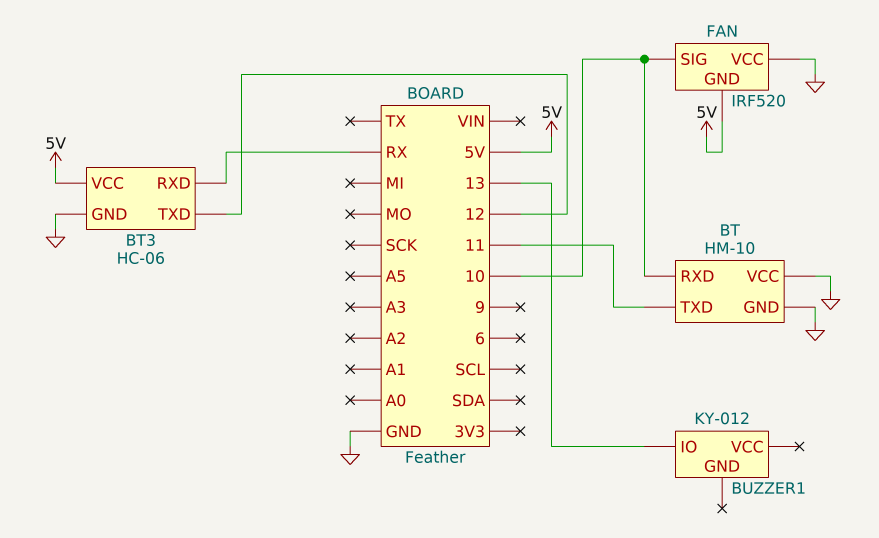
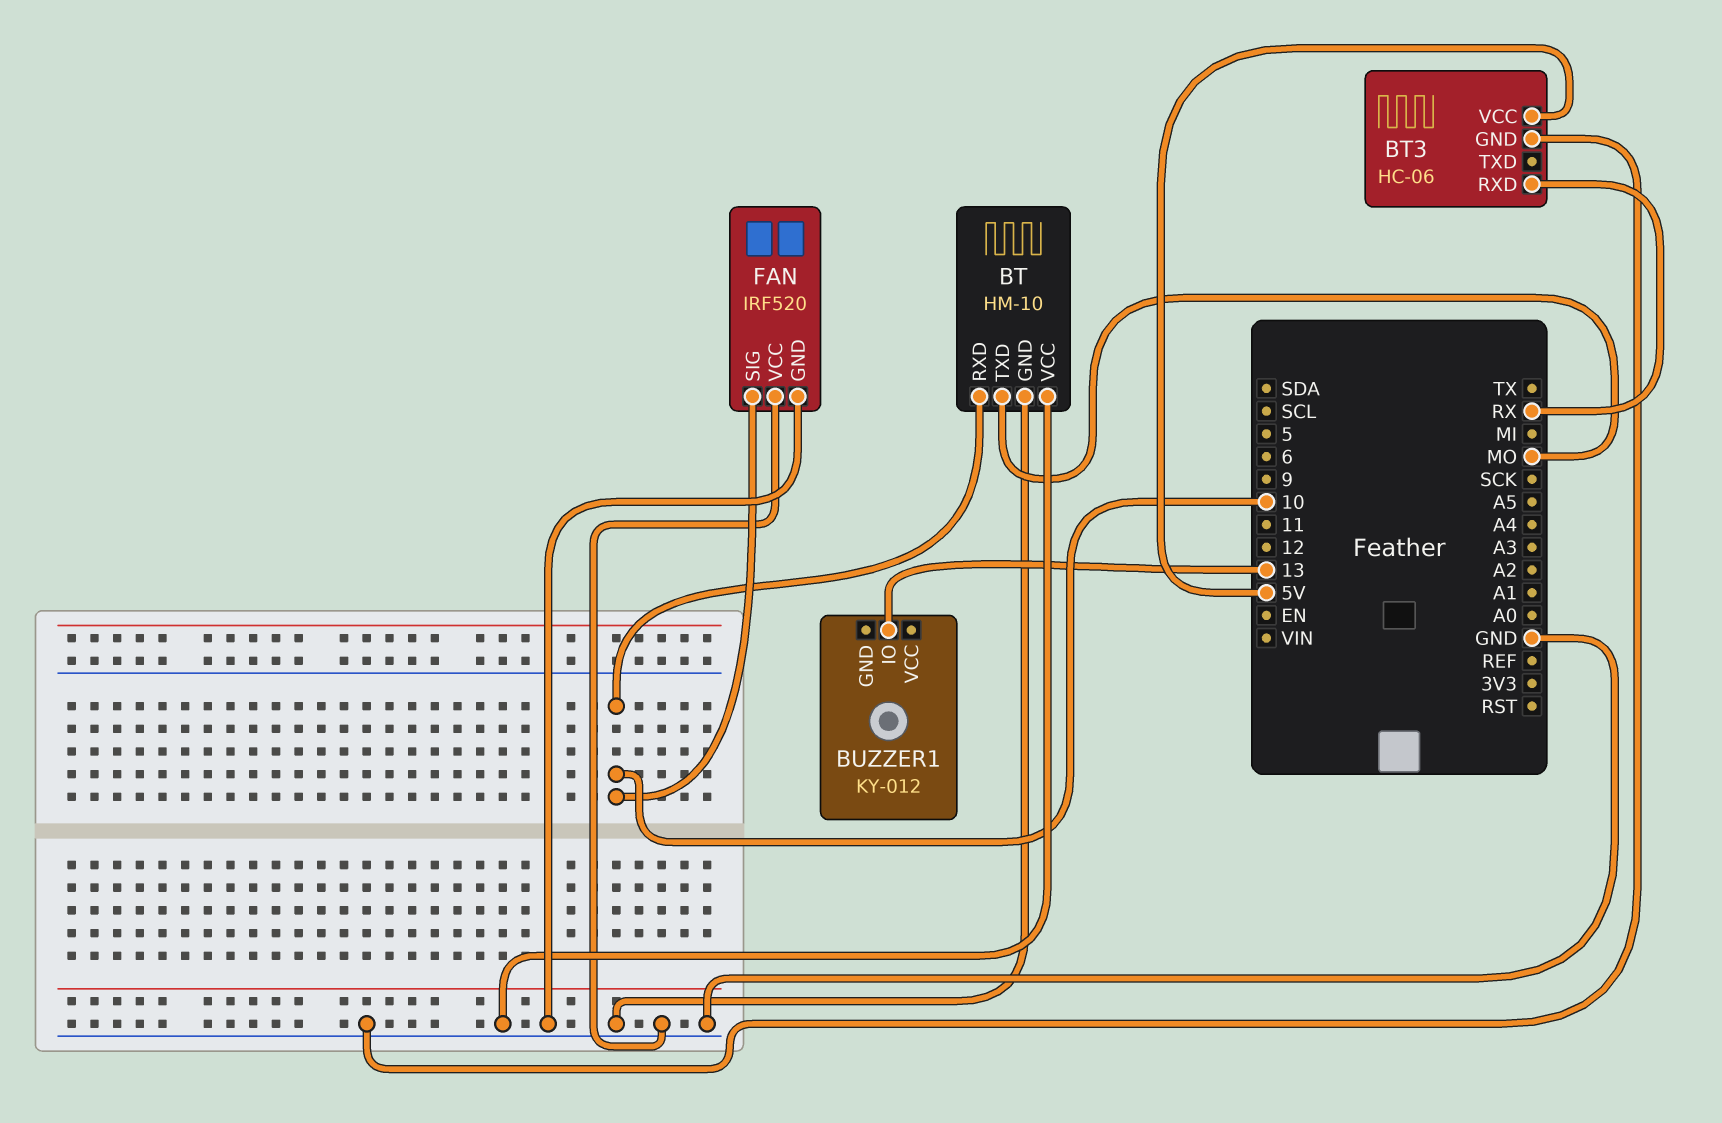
BT pin TXD: 11 -> MO
BT3 pin TXD: 12 -> none
FAN pin GND: 5V -> GND

